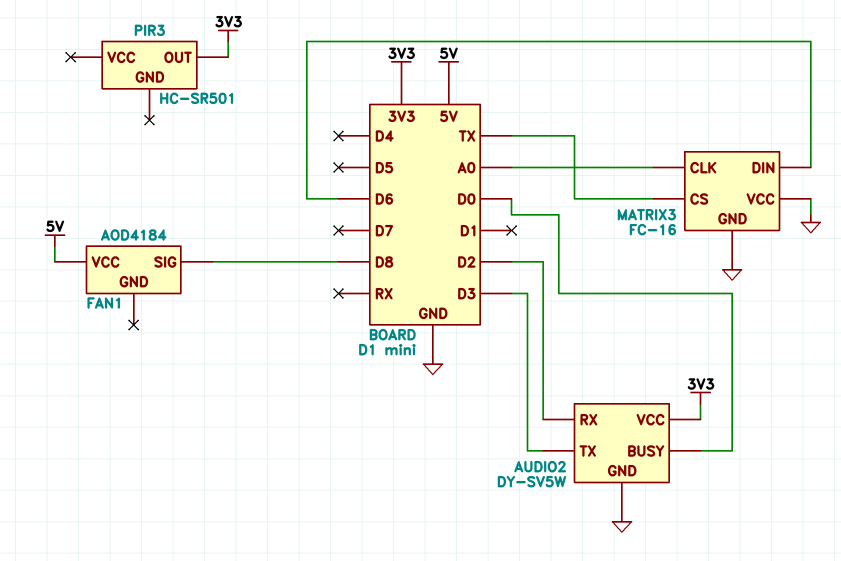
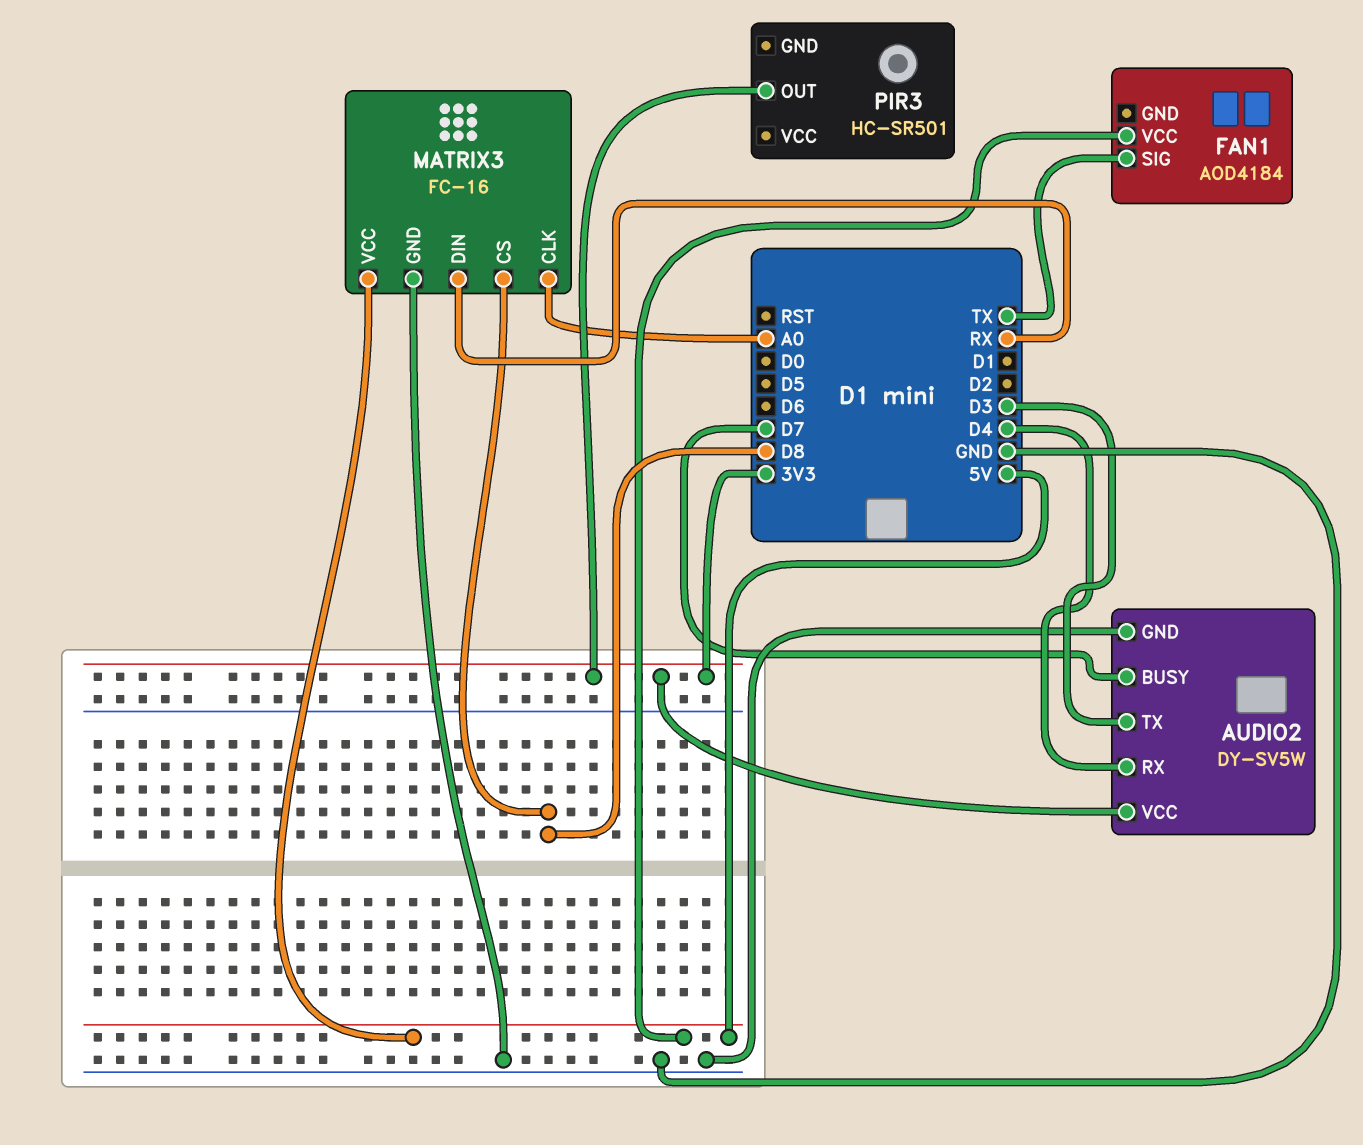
AUDIO2 pin BUSY: D0 -> D7
AUDIO2 pin RX: D2 -> D4
FAN1 pin SIG: D8 -> TX
MATRIX3 pin CS: TX -> D8
MATRIX3 pin DIN: D6 -> RX
MATRIX3 pin VCC: GND -> 5V

